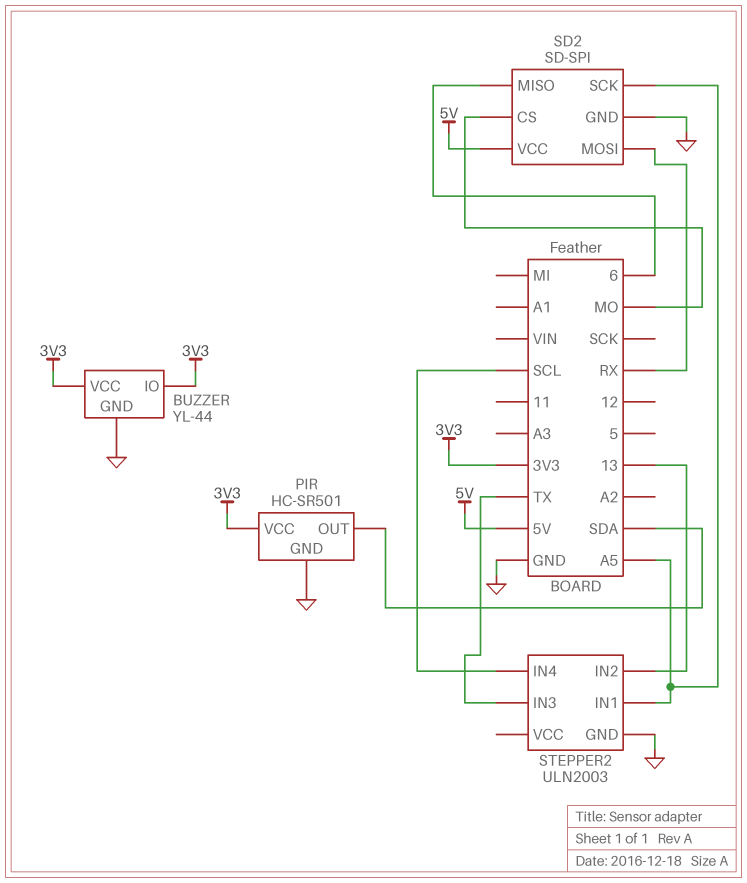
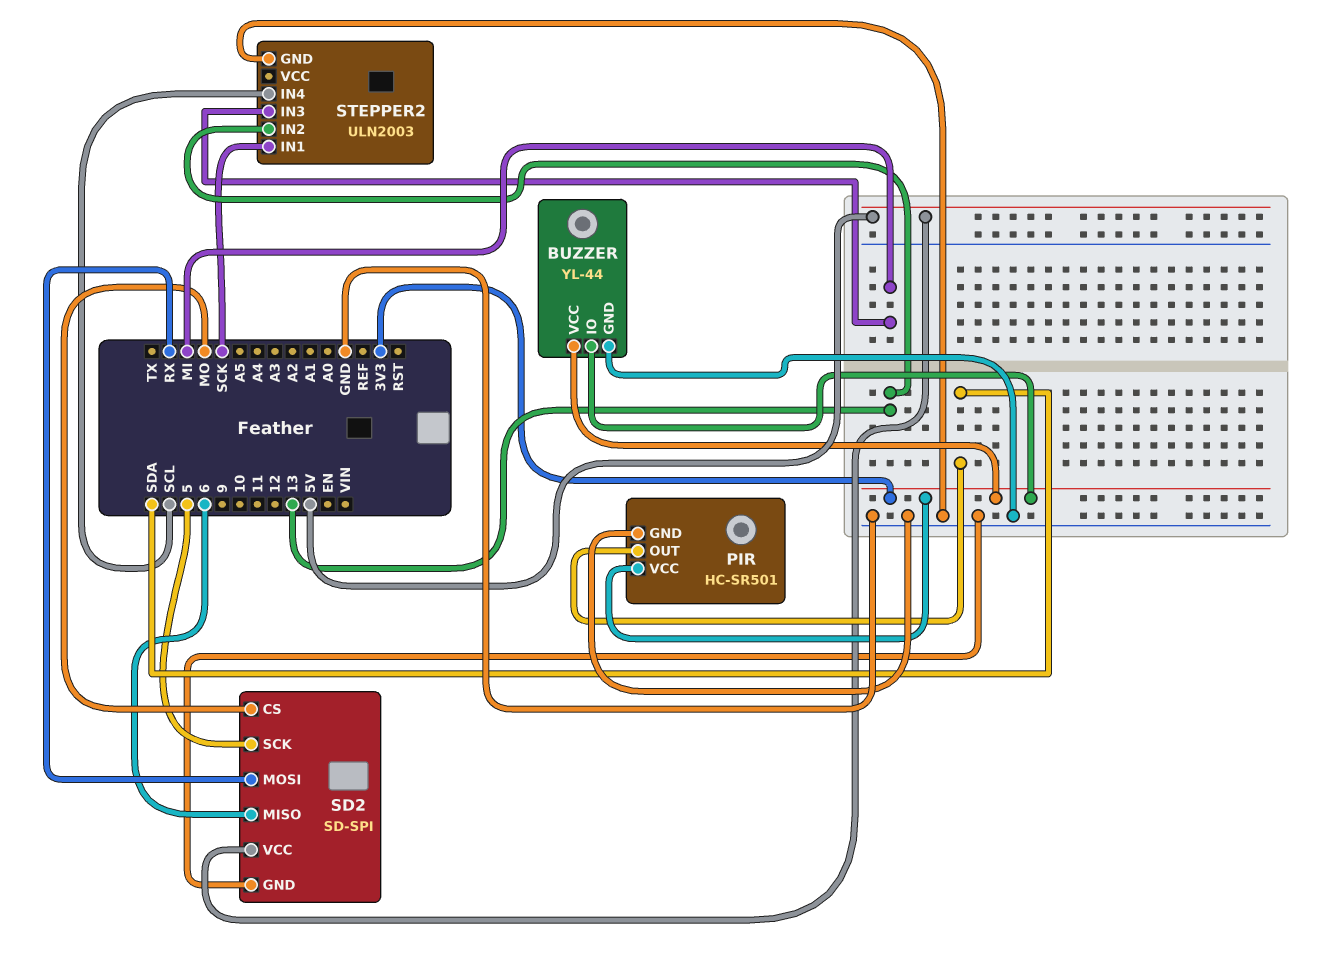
SD2 pin SCK: A5 -> 5
STEPPER2 pin IN1: A5 -> SCK
STEPPER2 pin IN3: TX -> MI

